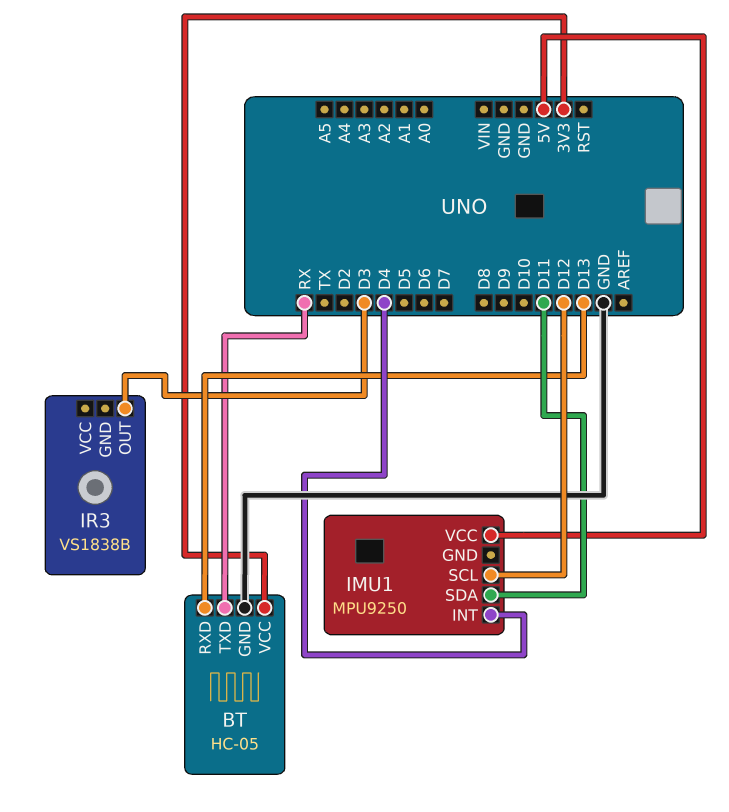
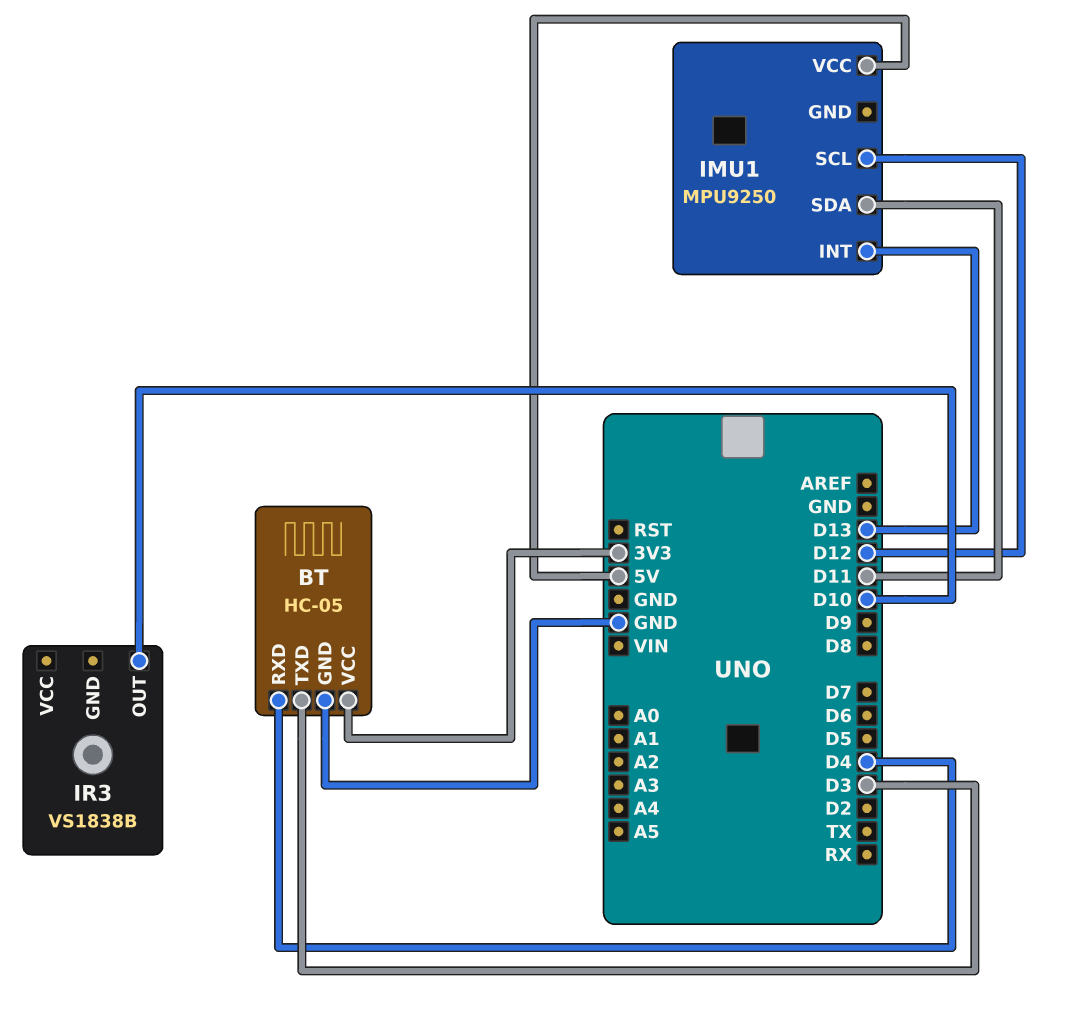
BT pin RXD: D13 -> D4
BT pin TXD: RX -> D3
IMU1 pin INT: D4 -> D13
IR3 pin OUT: D3 -> D10

